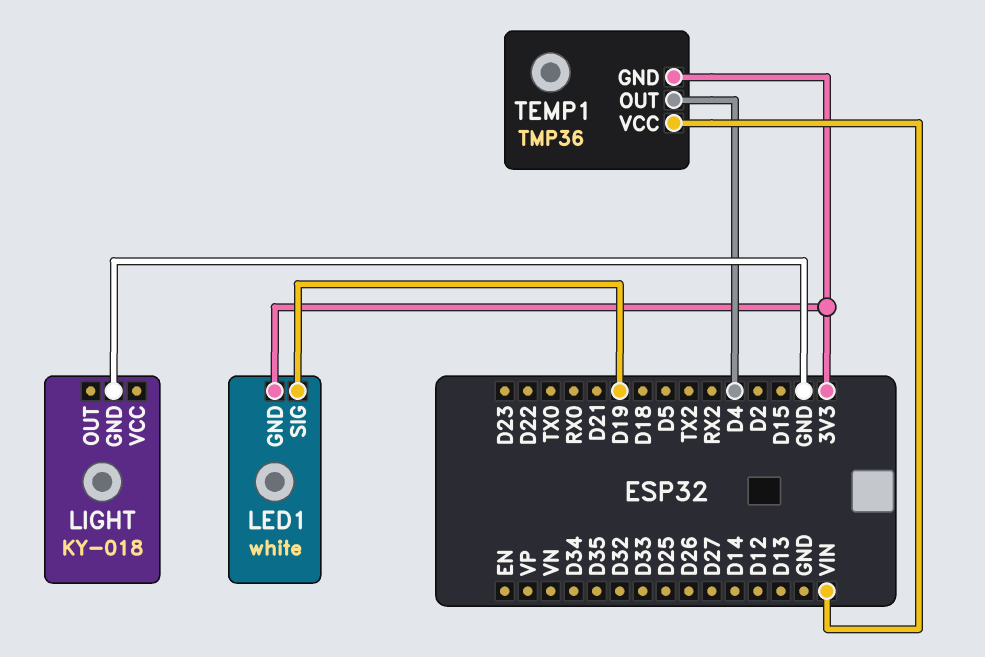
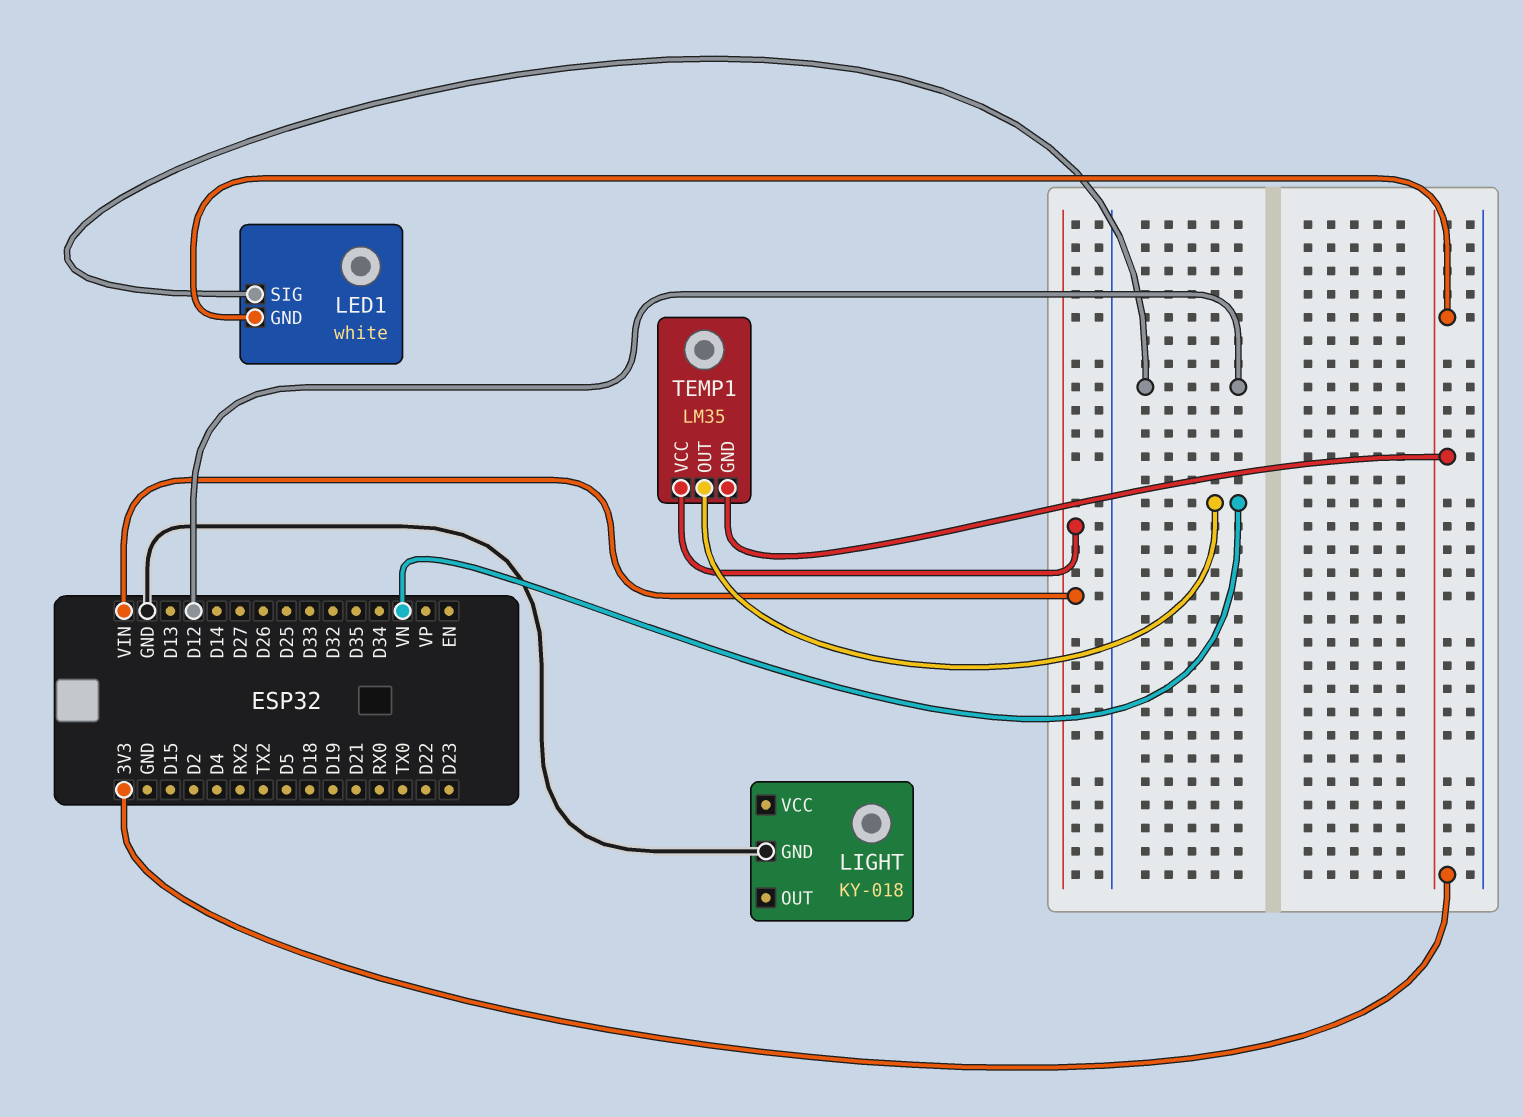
LED1 pin SIG: D19 -> D12
TEMP1: TMP36 -> LM35
TEMP1 pin OUT: D4 -> VN

